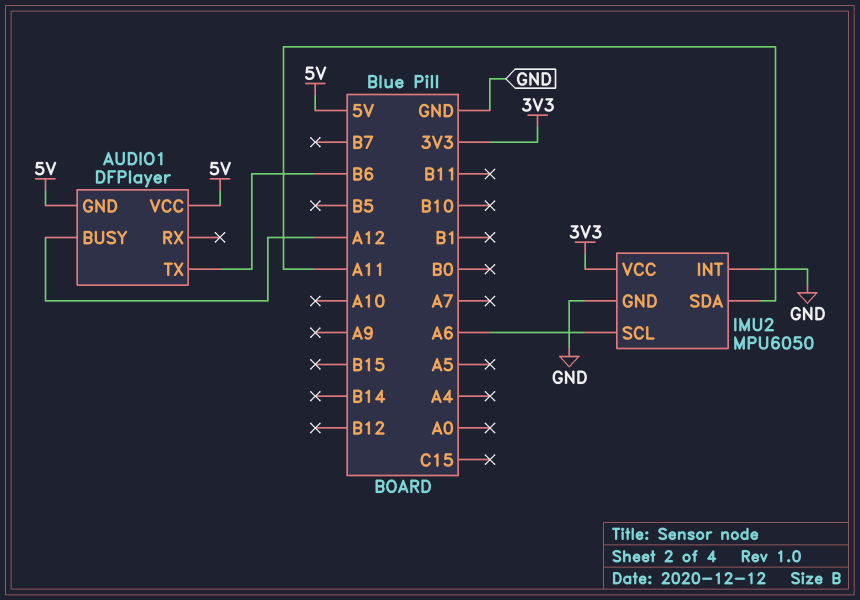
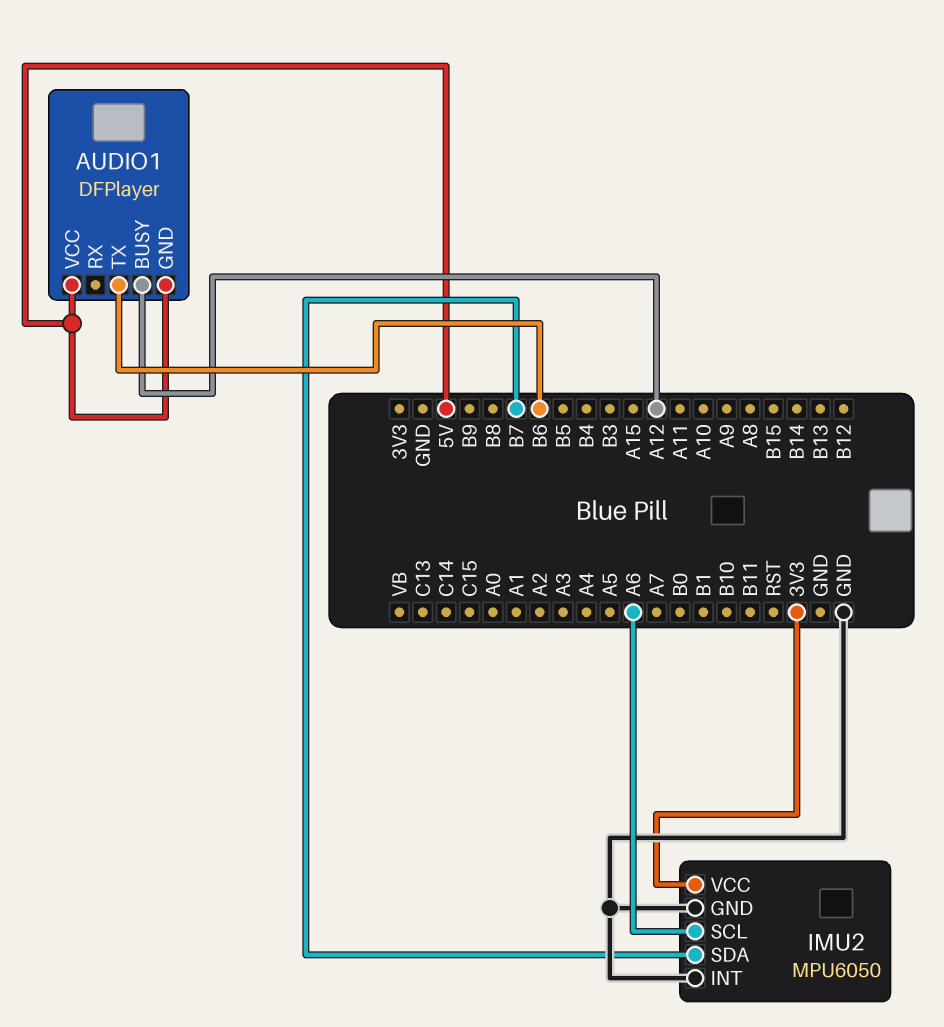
IMU2 pin SDA: A11 -> B7

